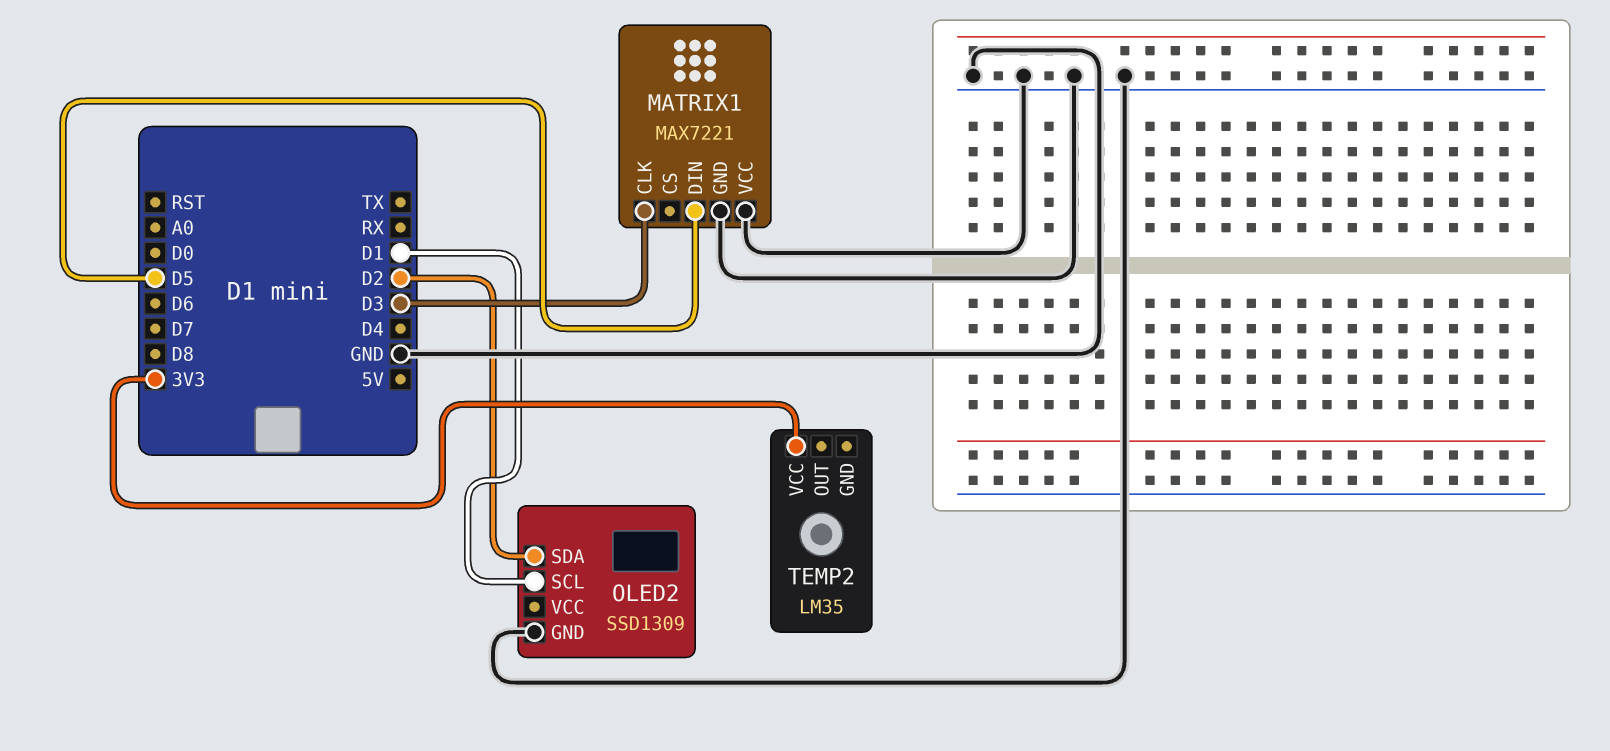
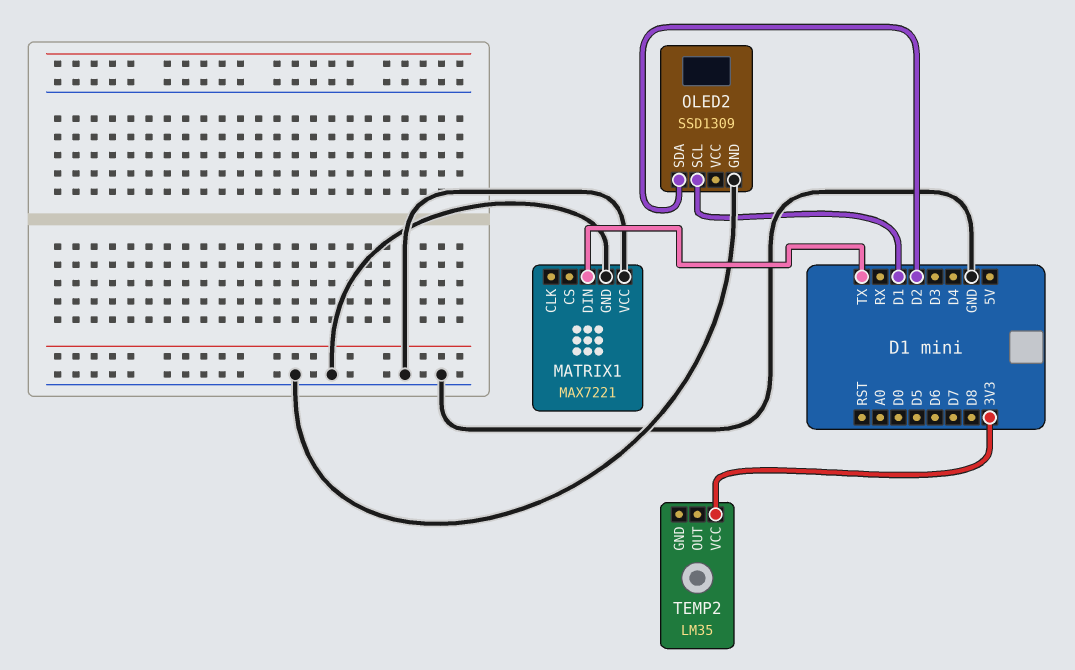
MATRIX1 pin CLK: D3 -> none
MATRIX1 pin DIN: D5 -> TX

